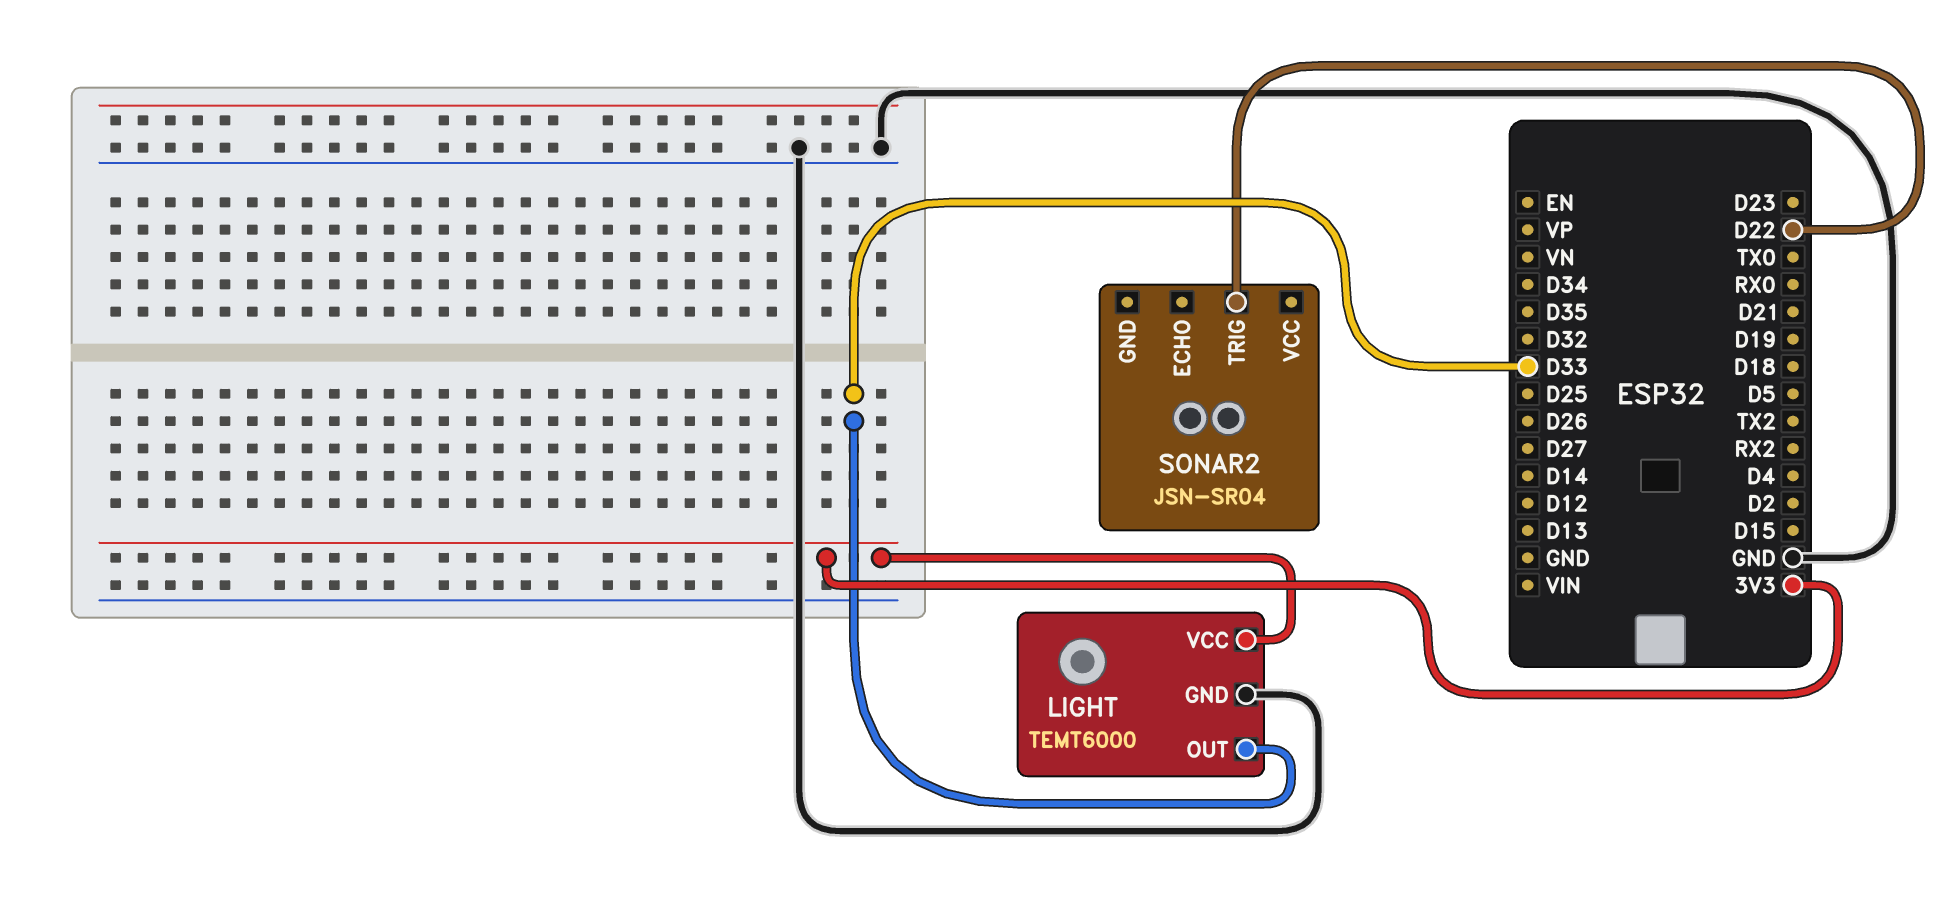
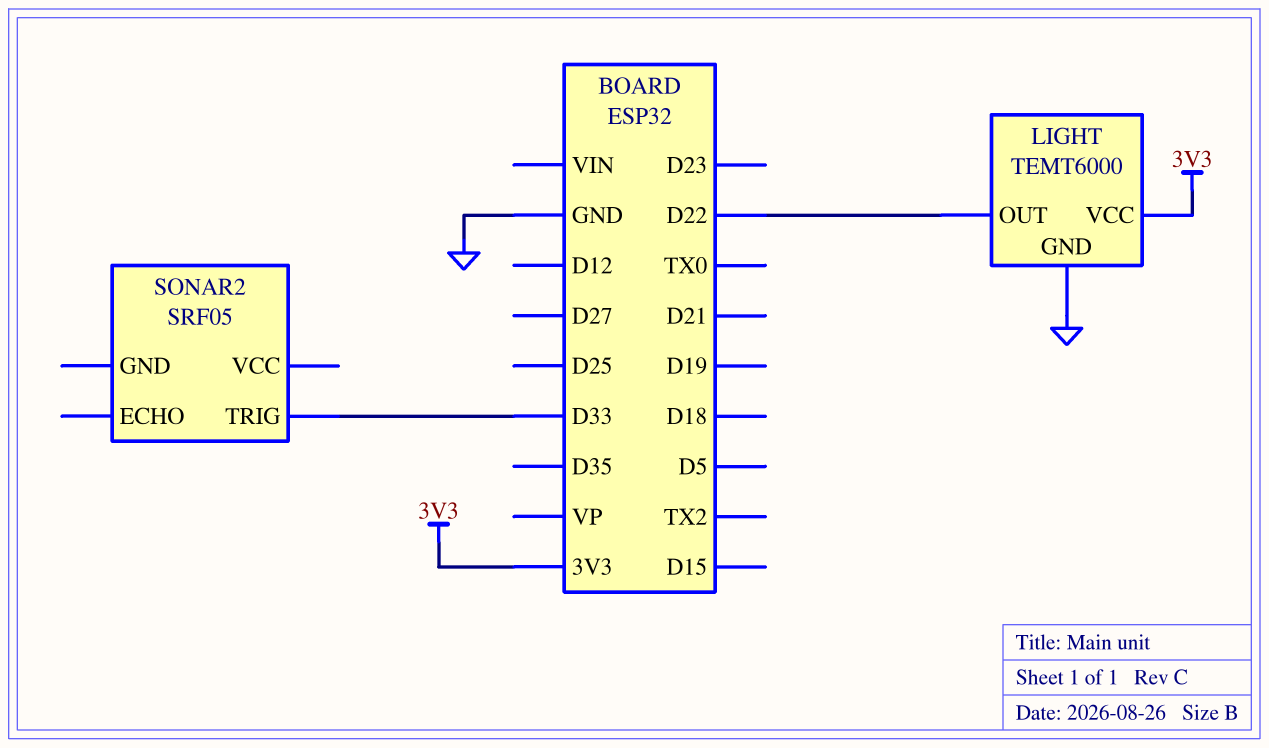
LIGHT pin OUT: D33 -> D22
SONAR2: JSN-SR04 -> SRF05
SONAR2 pin TRIG: D22 -> D33

